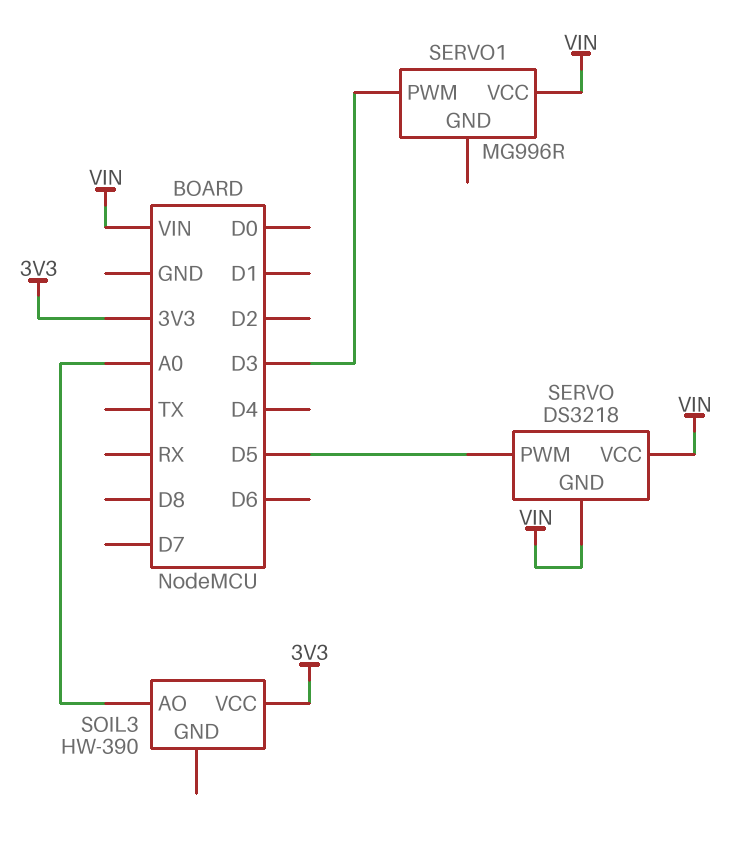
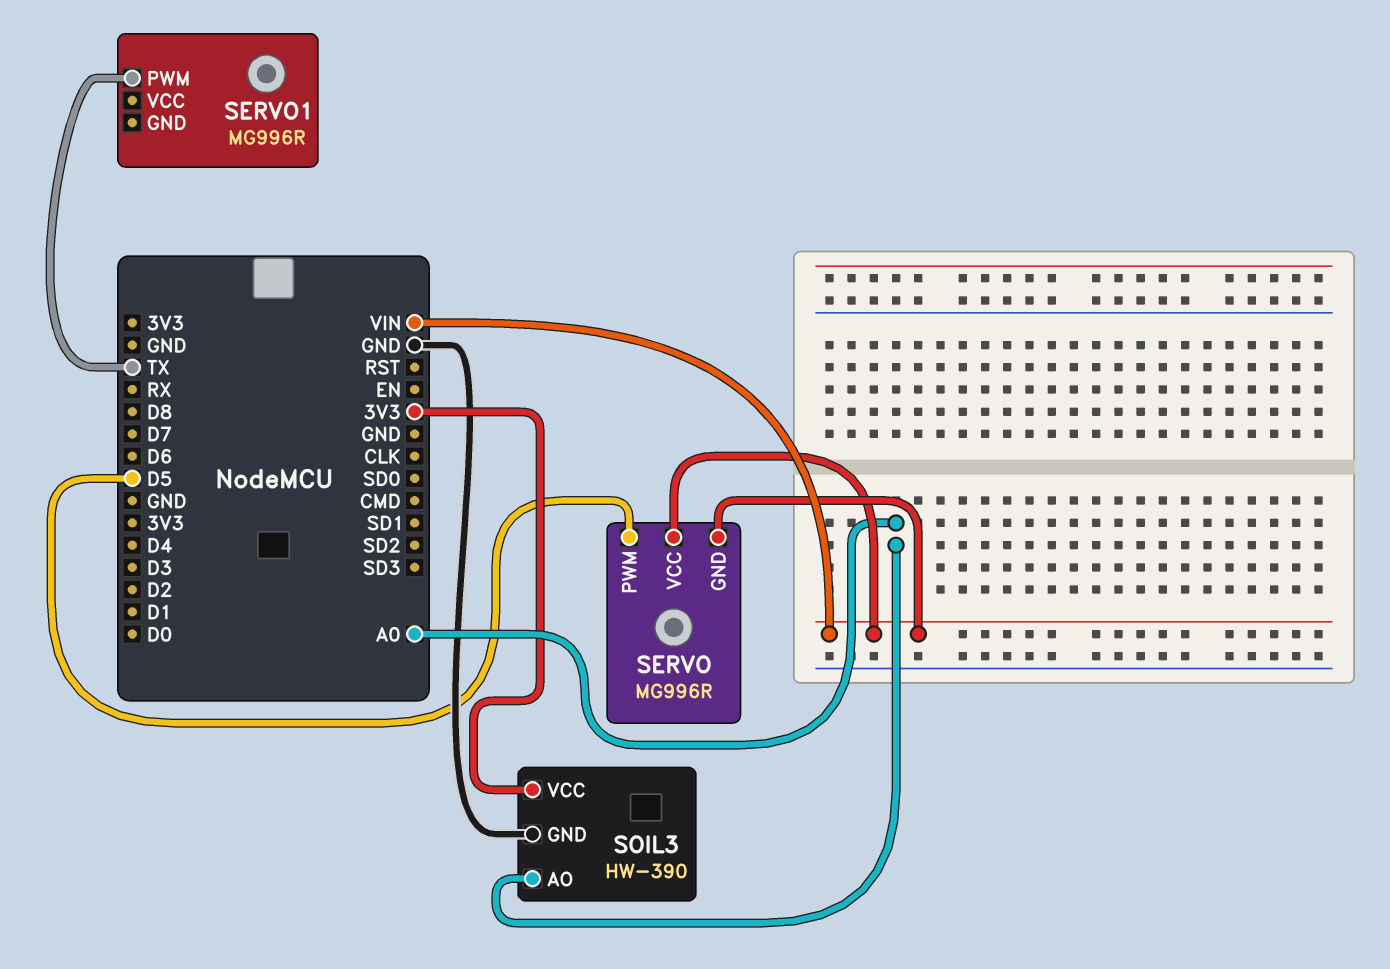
SERVO: DS3218 -> MG996R
SERVO1 pin PWM: D3 -> TX
SERVO1 pin VCC: VIN -> none
SOIL3 pin GND: none -> GND

